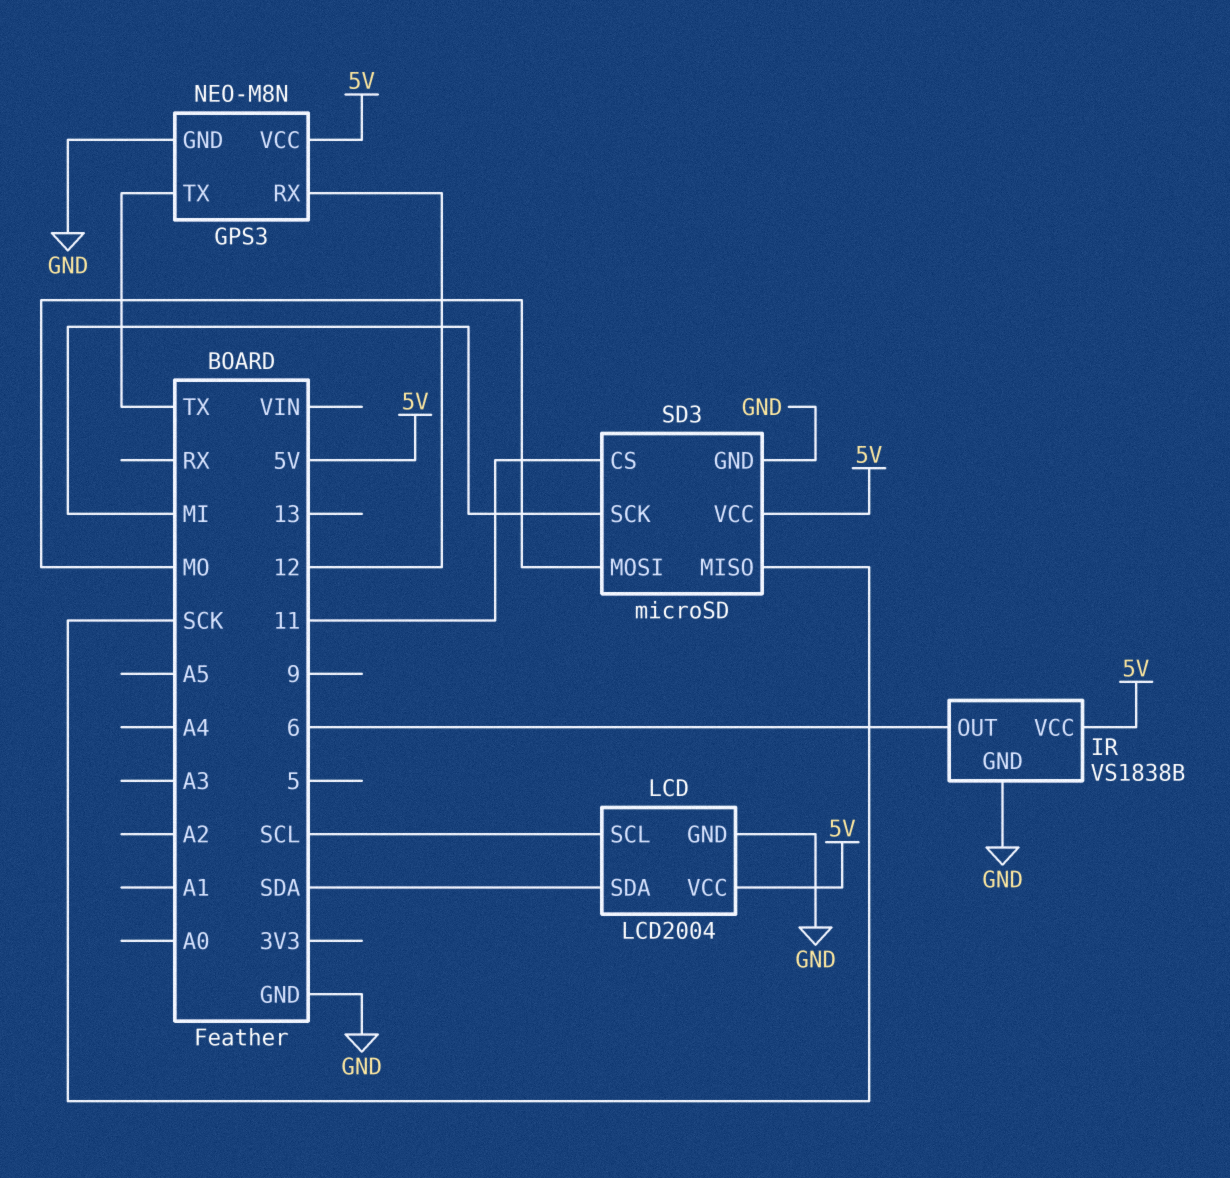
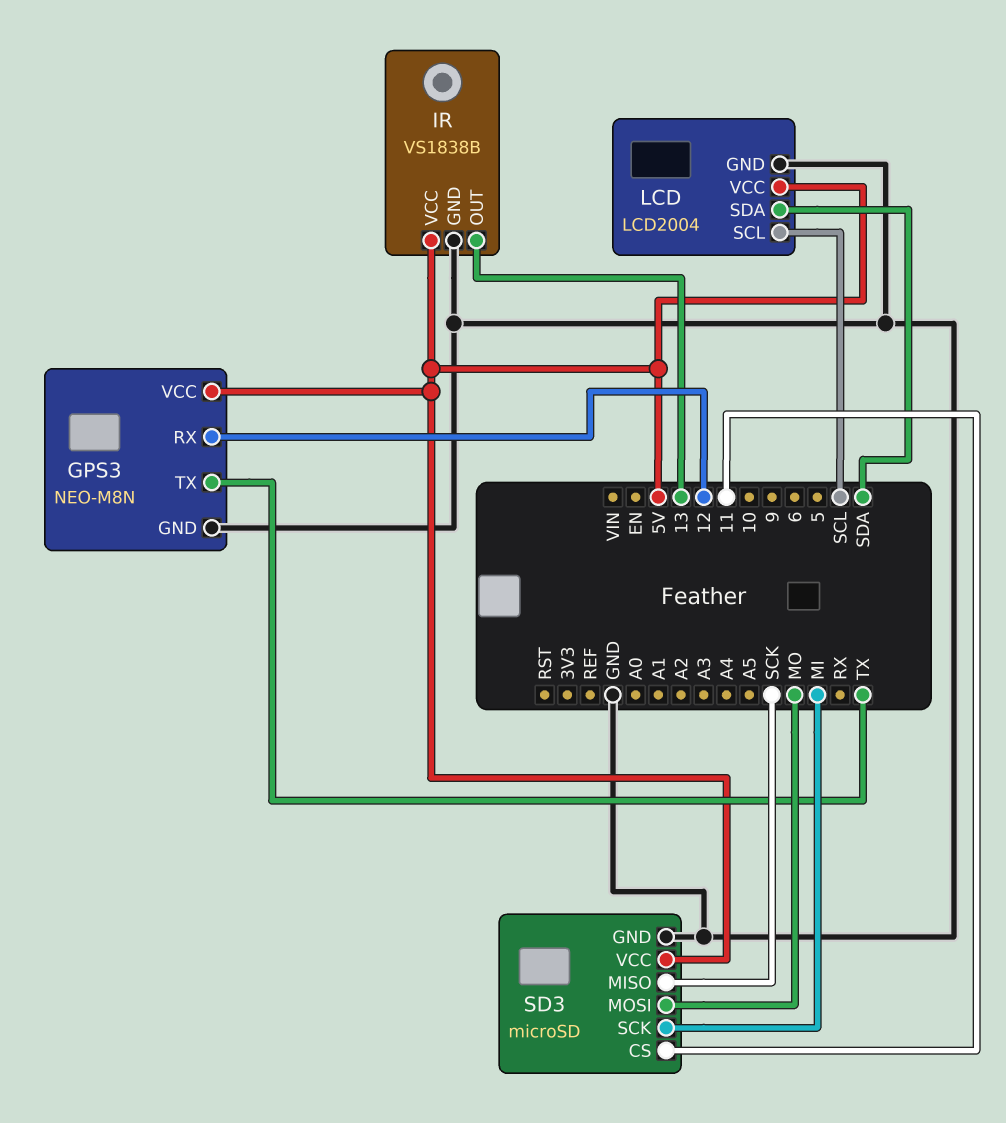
IR pin OUT: 6 -> 13

